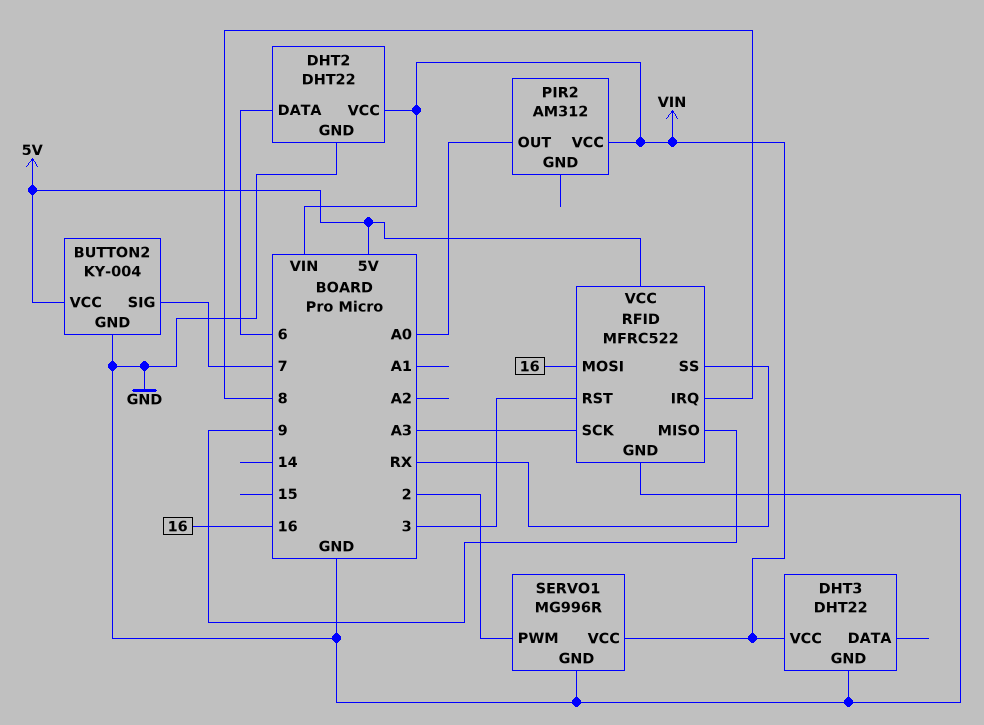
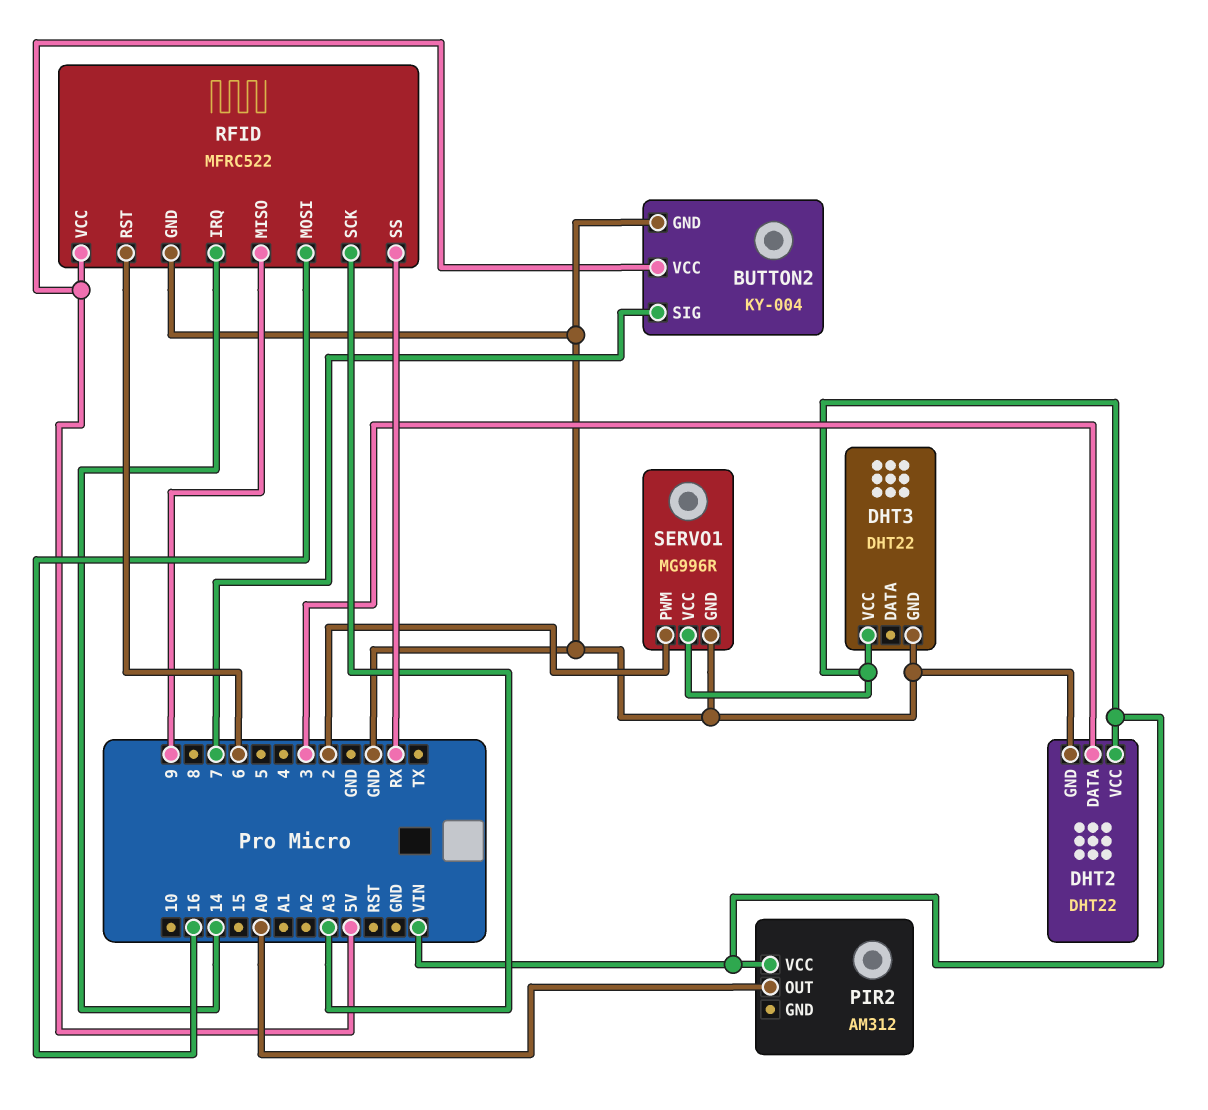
DHT2 pin DATA: 6 -> 3
RFID pin IRQ: 8 -> 14
RFID pin RST: 3 -> 6

